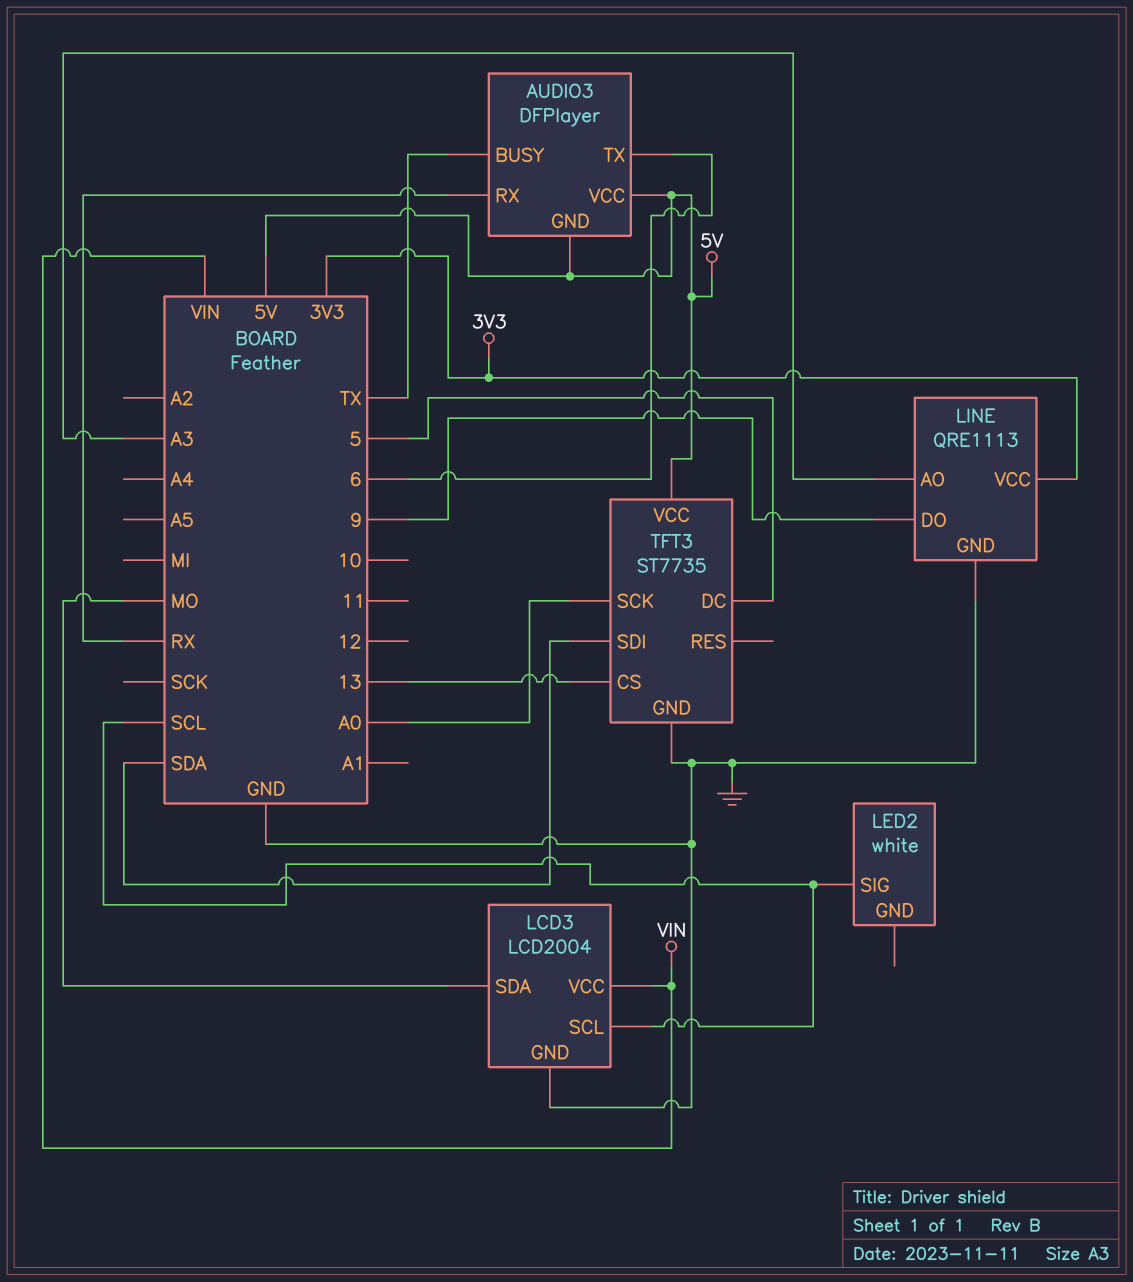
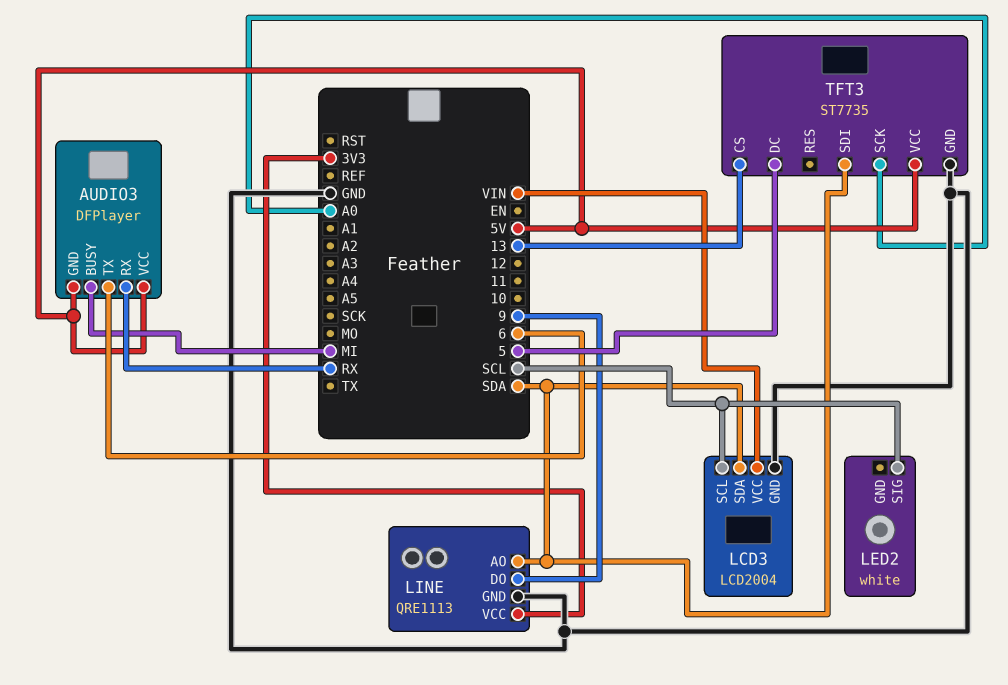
AUDIO3 pin BUSY: TX -> MI
LCD3 pin SDA: MO -> SDA
LINE pin AO: A3 -> SDA

